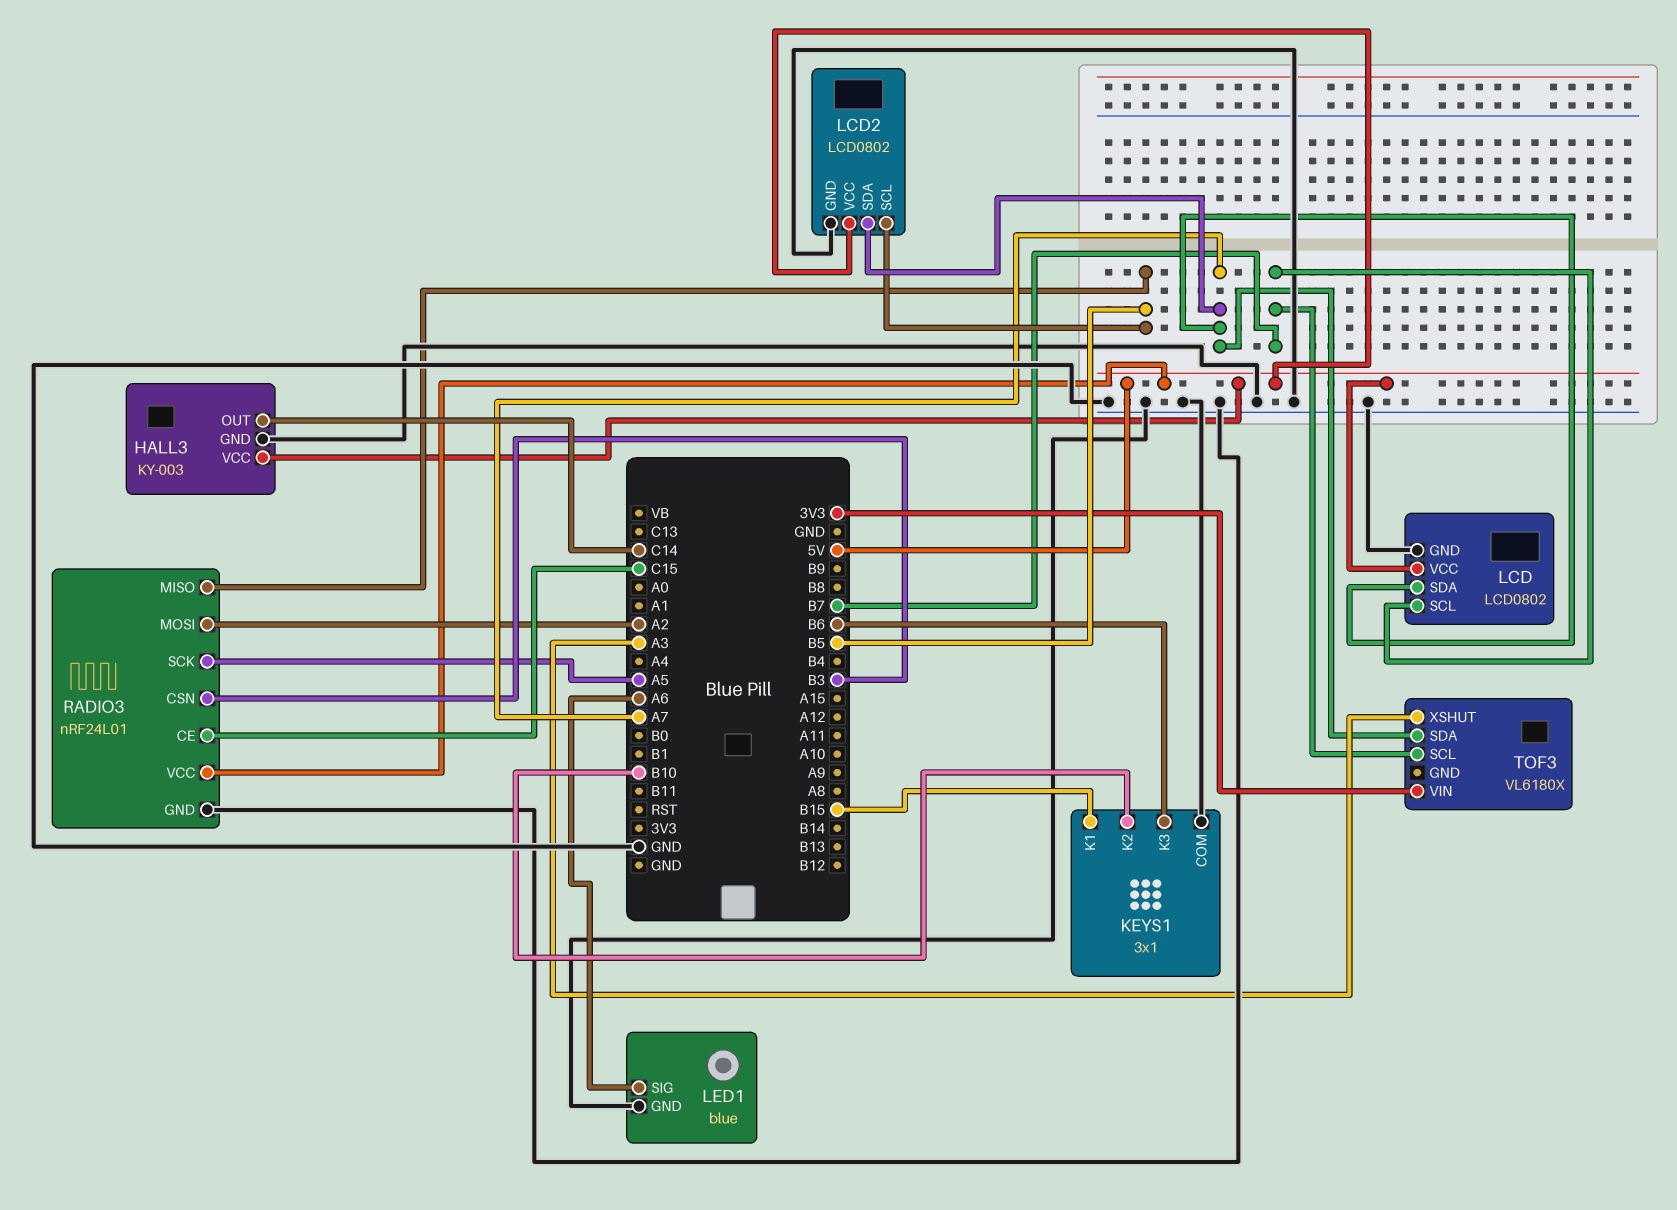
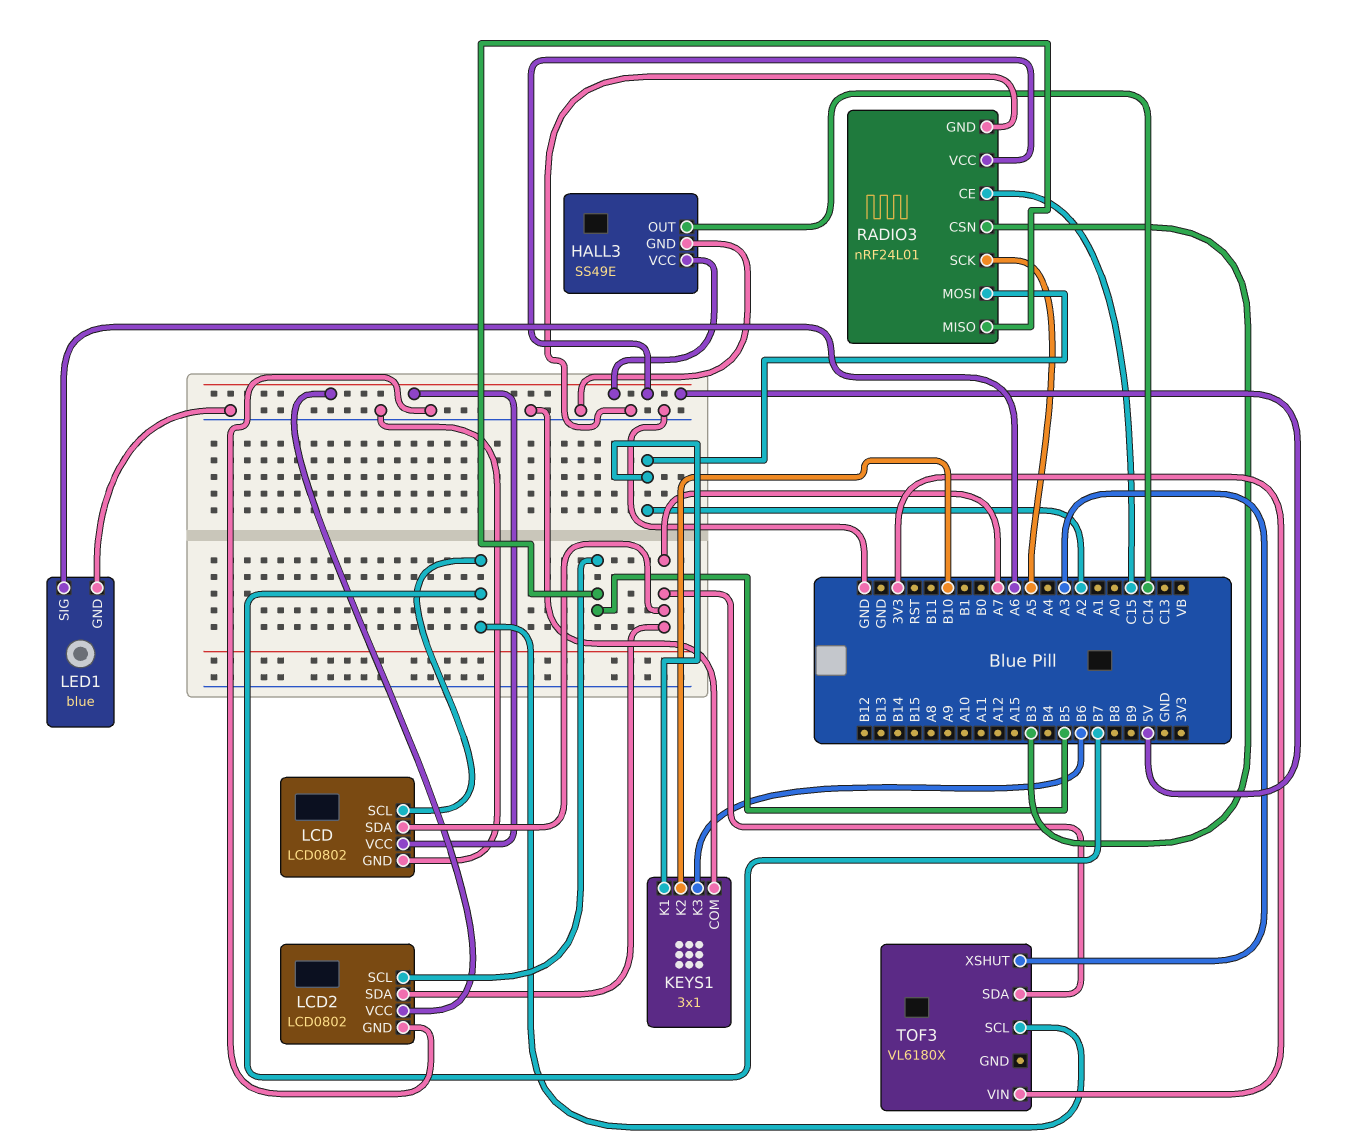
HALL3: KY-003 -> SS49E
KEYS1 pin K1: B15 -> A2

